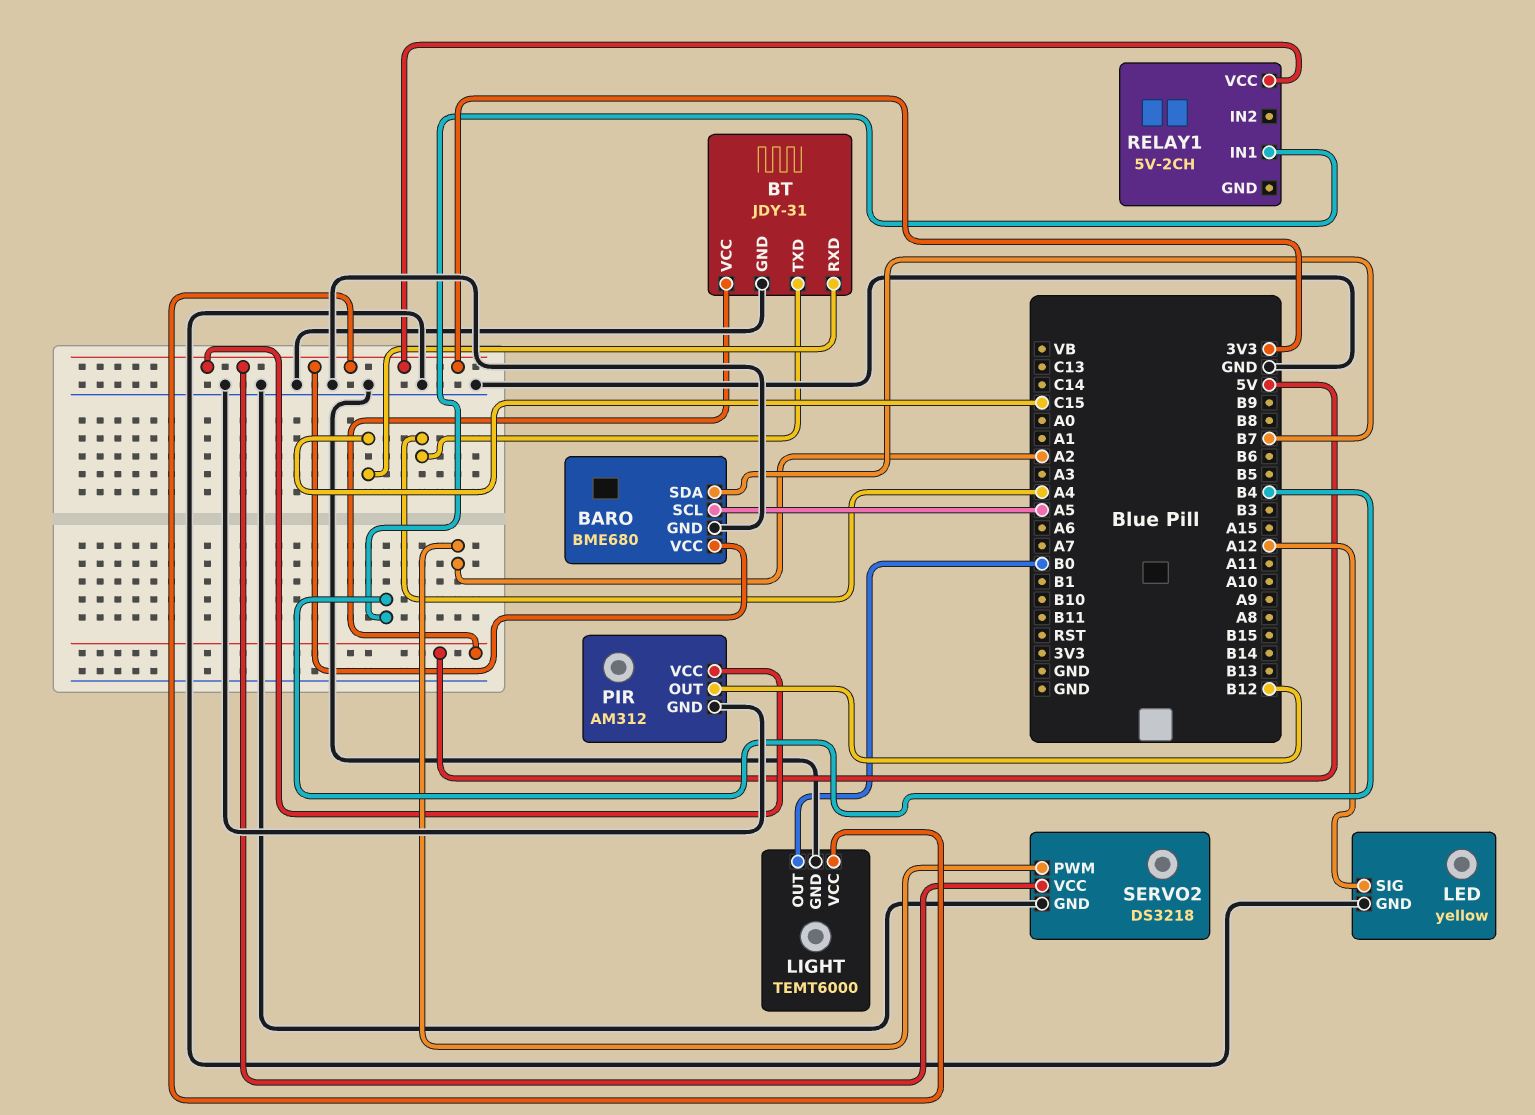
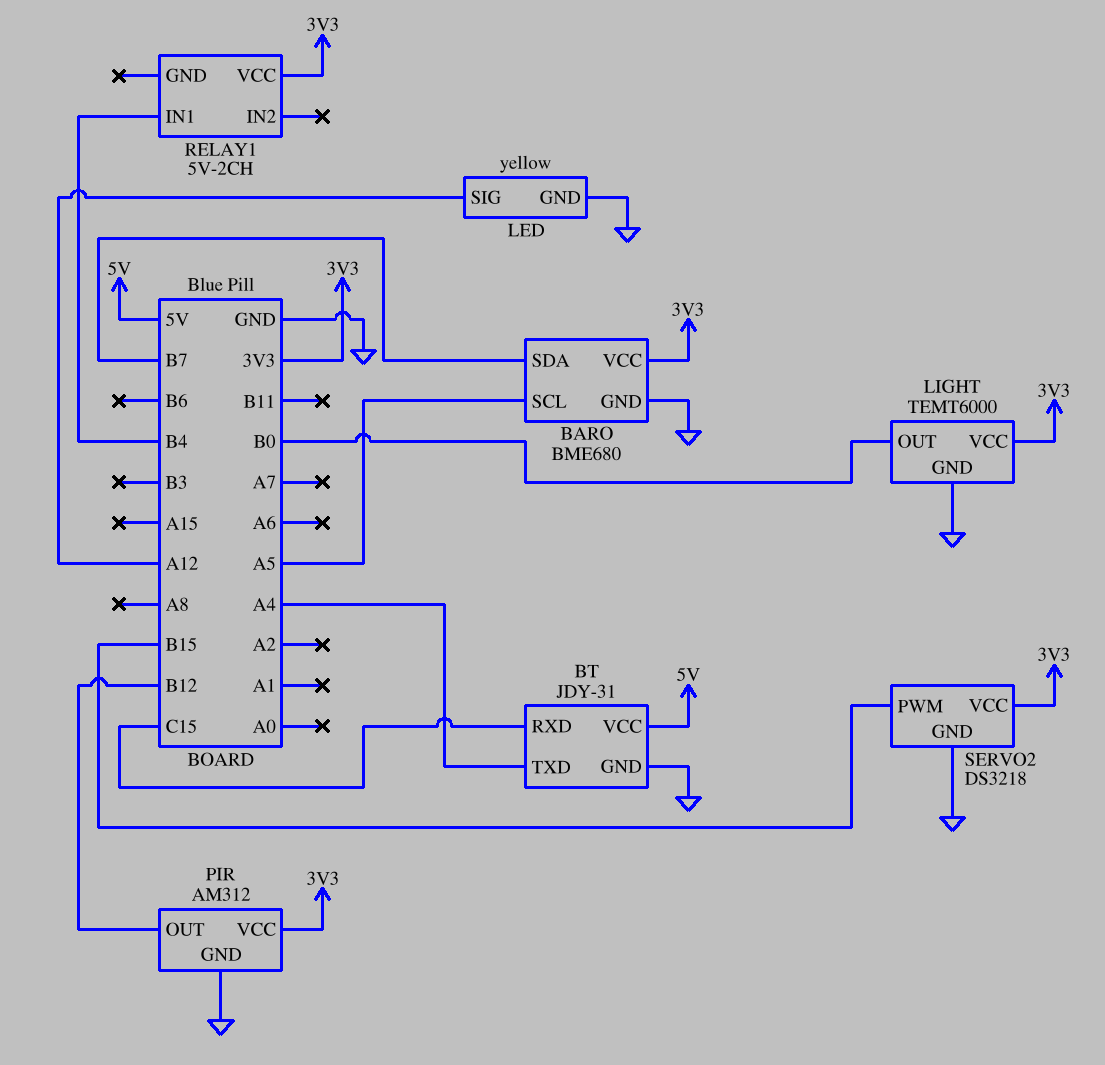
SERVO2 pin PWM: A2 -> B15

